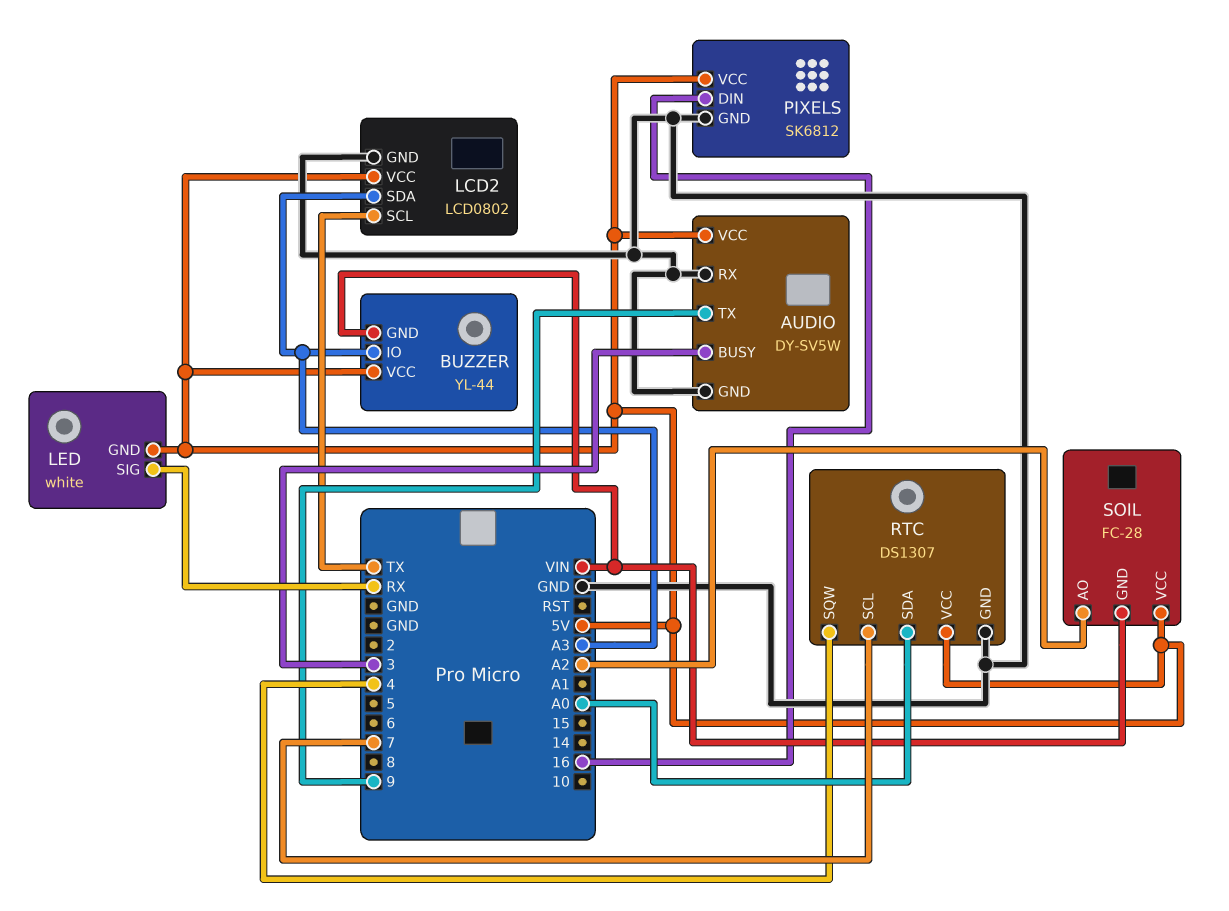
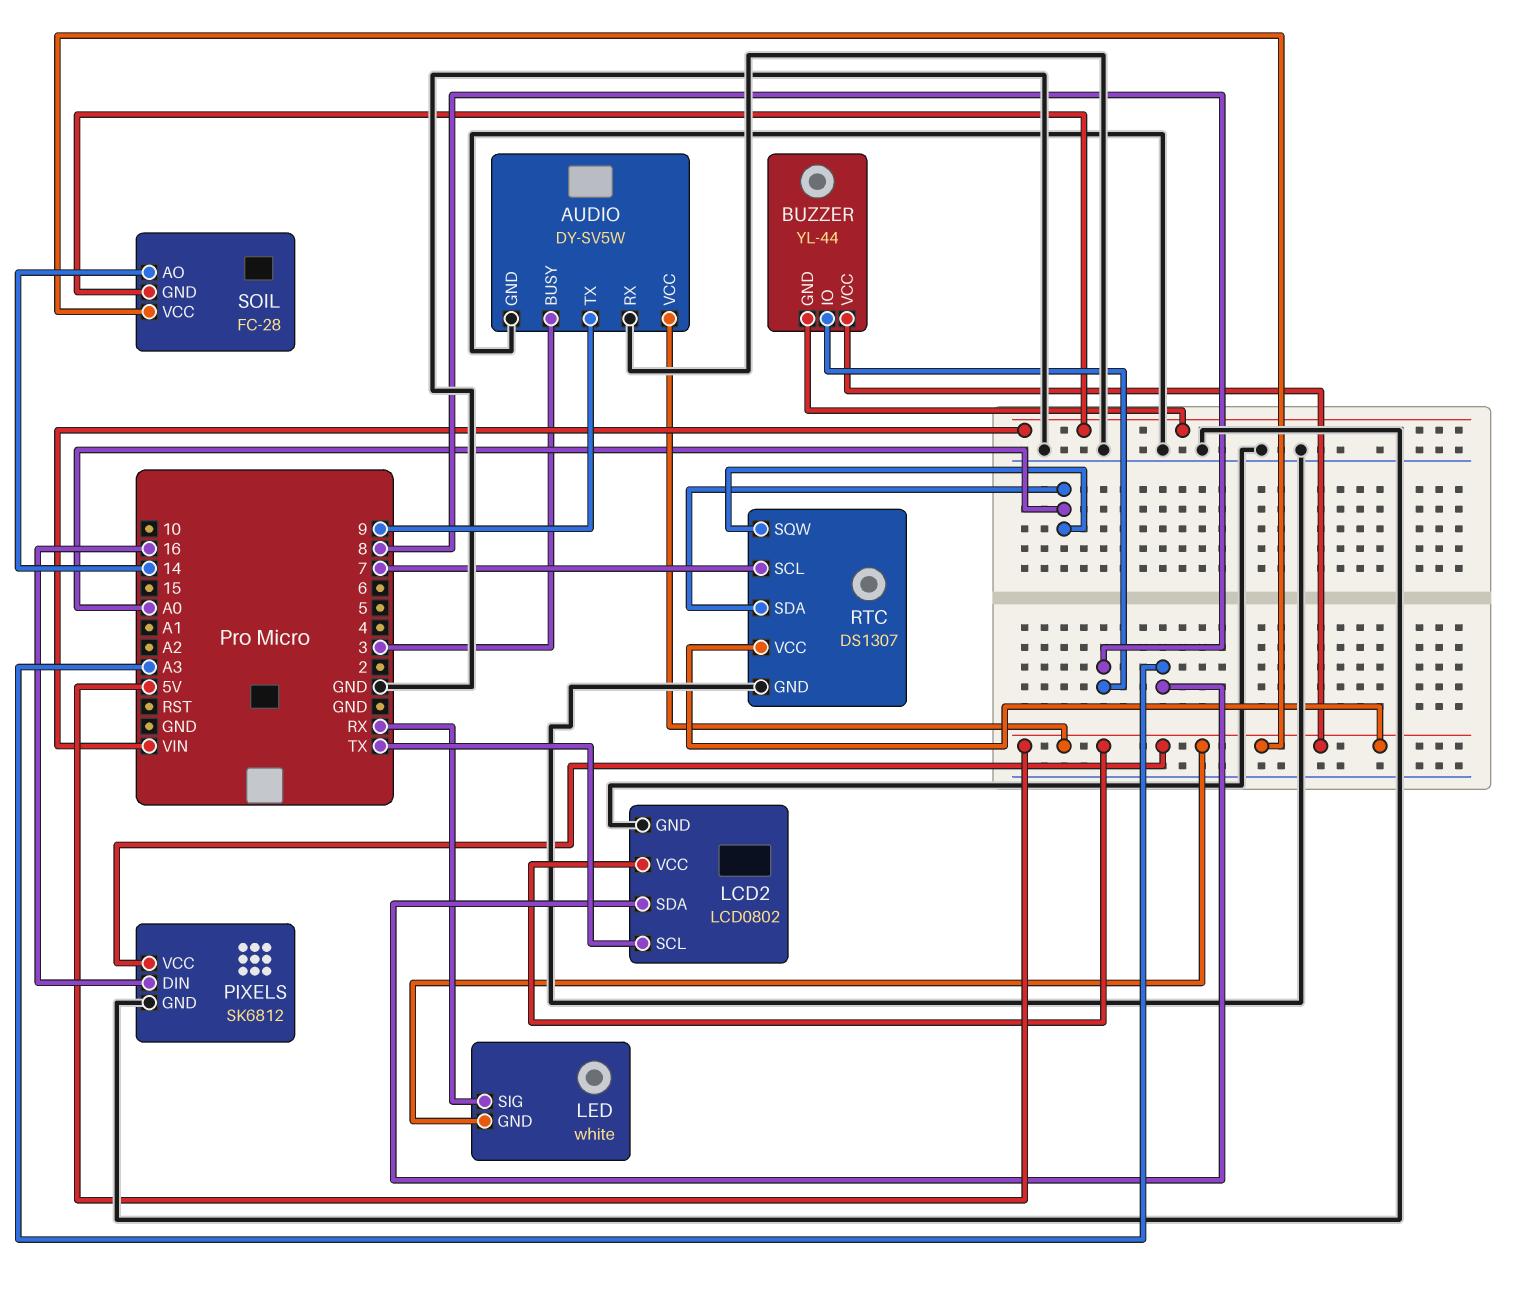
BUZZER pin IO: A3 -> 8
RTC pin SQW: 4 -> A0
SOIL pin AO: A2 -> 14

